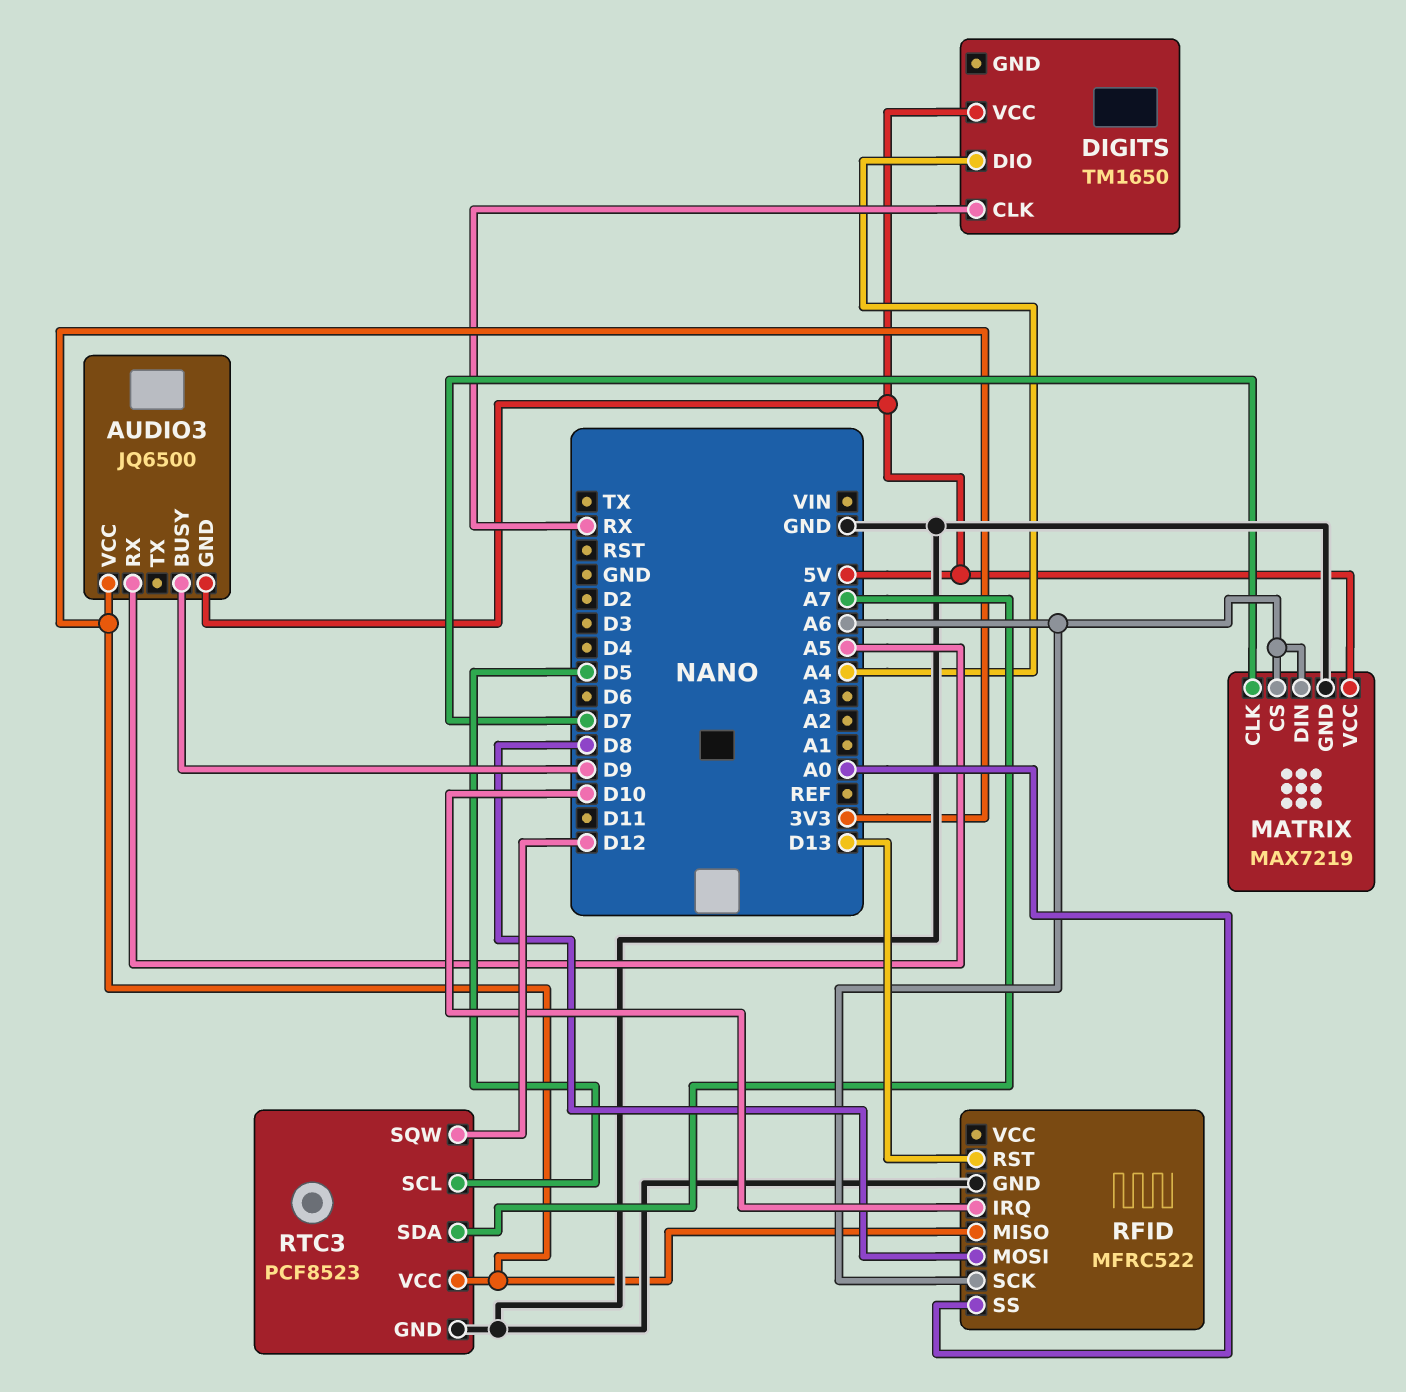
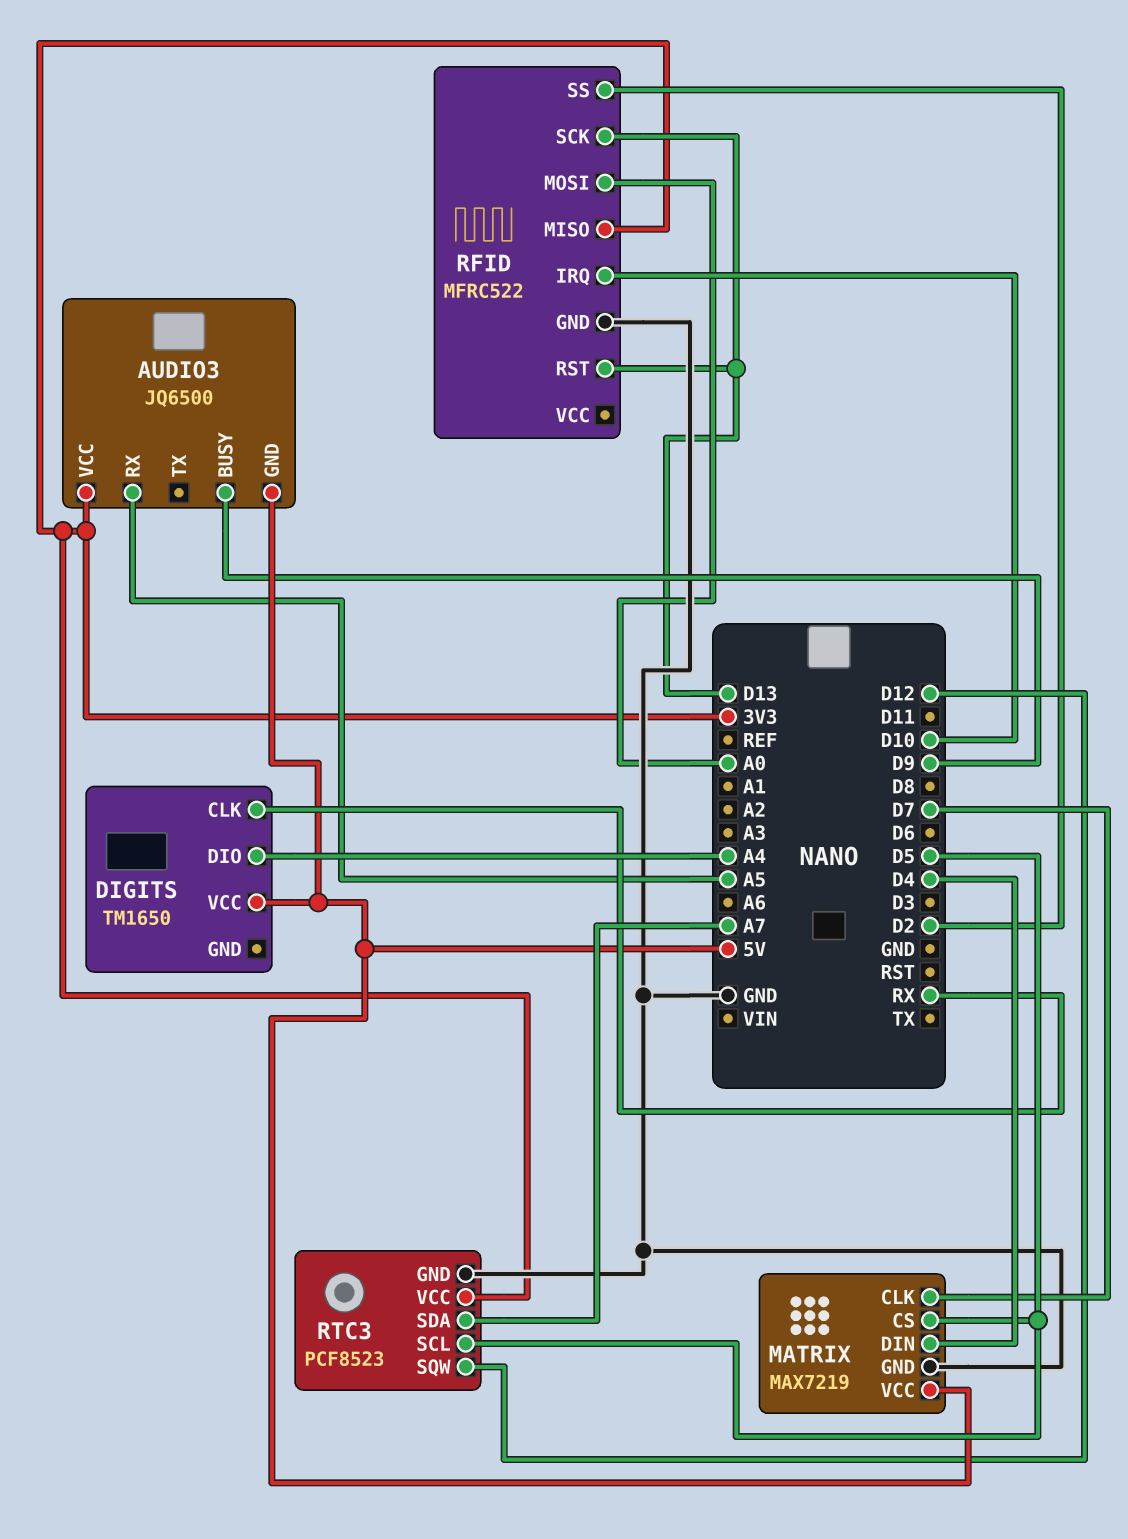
MATRIX pin CS: A6 -> D5
MATRIX pin DIN: A6 -> D4
RFID pin MOSI: D8 -> A0
RFID pin SCK: A6 -> D13
RFID pin SS: A0 -> D2

